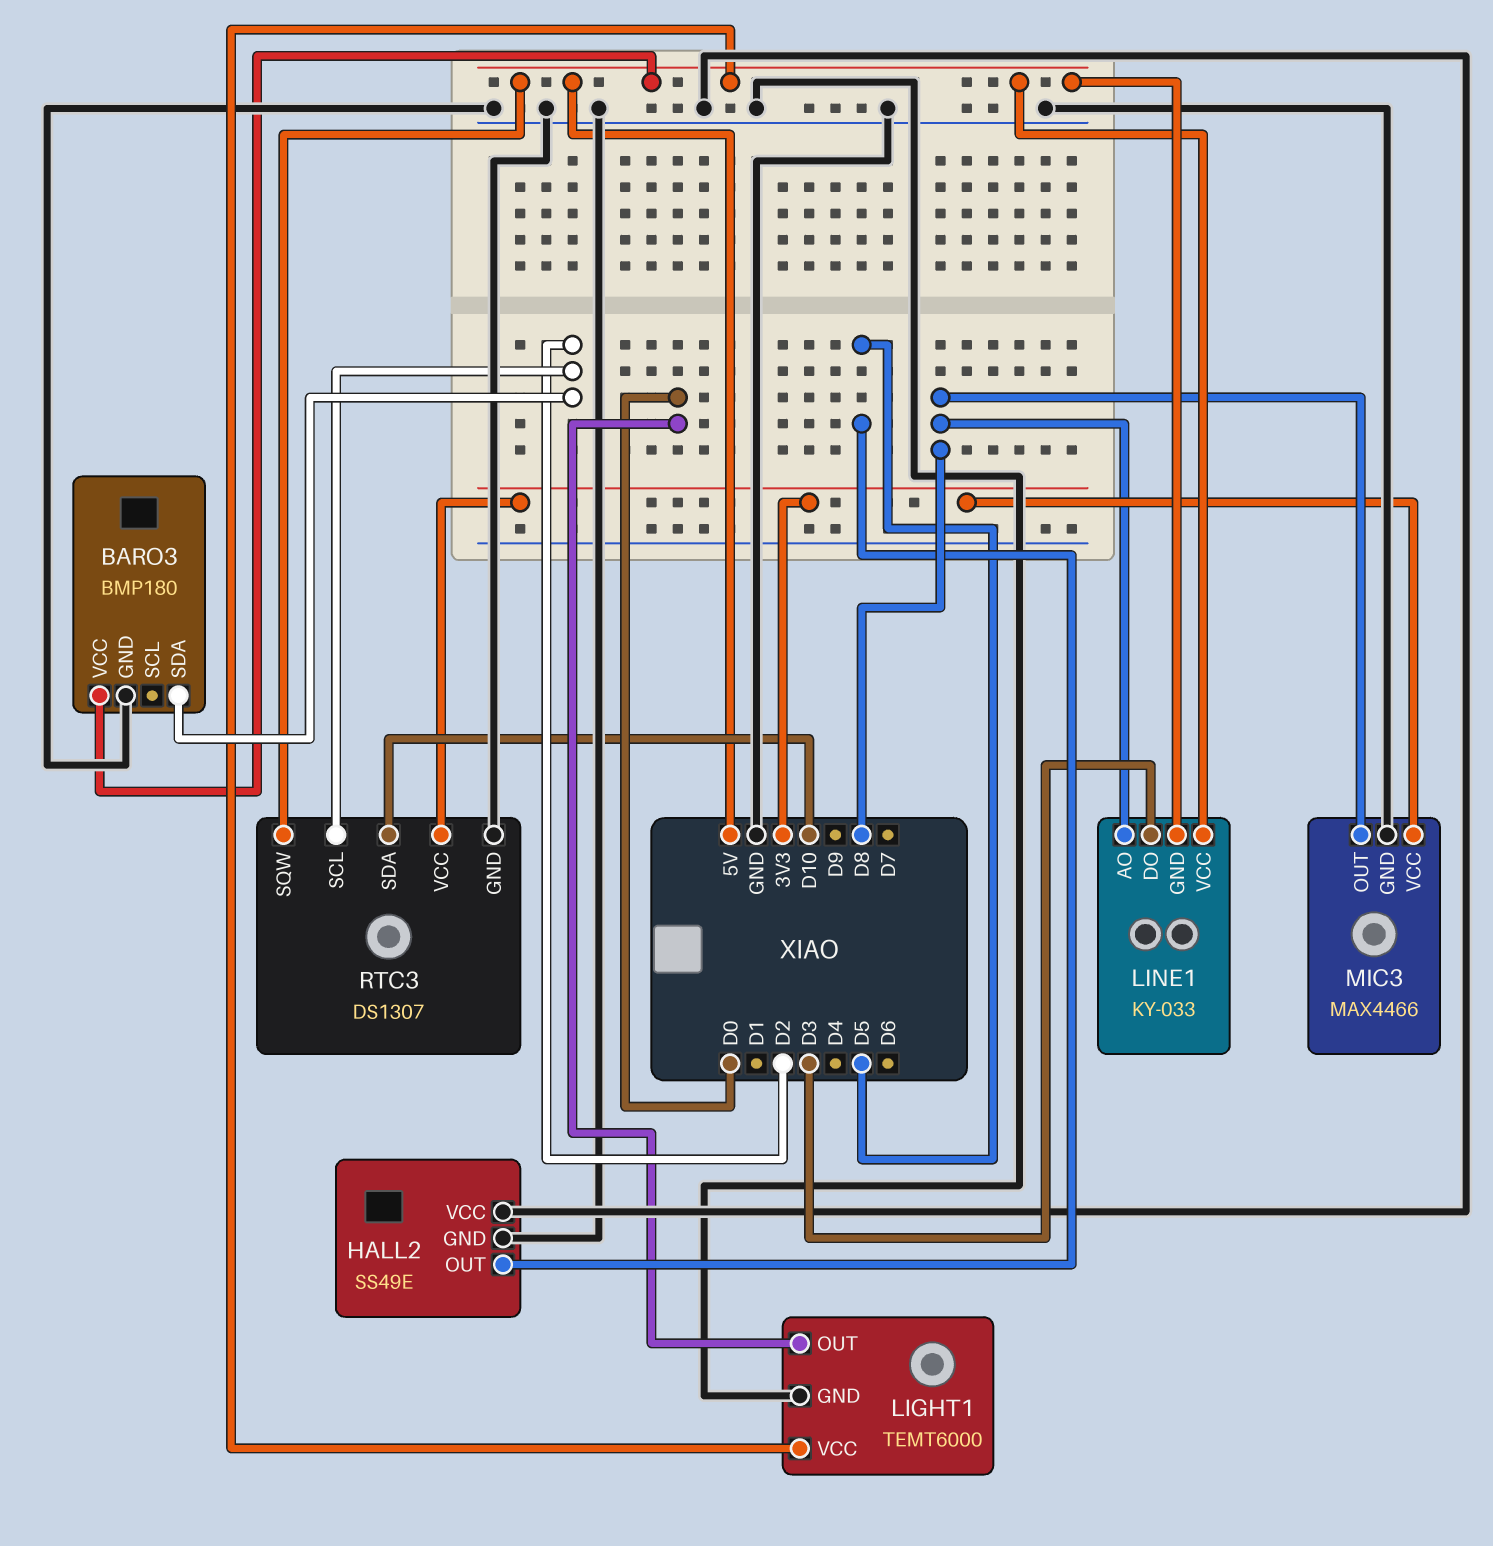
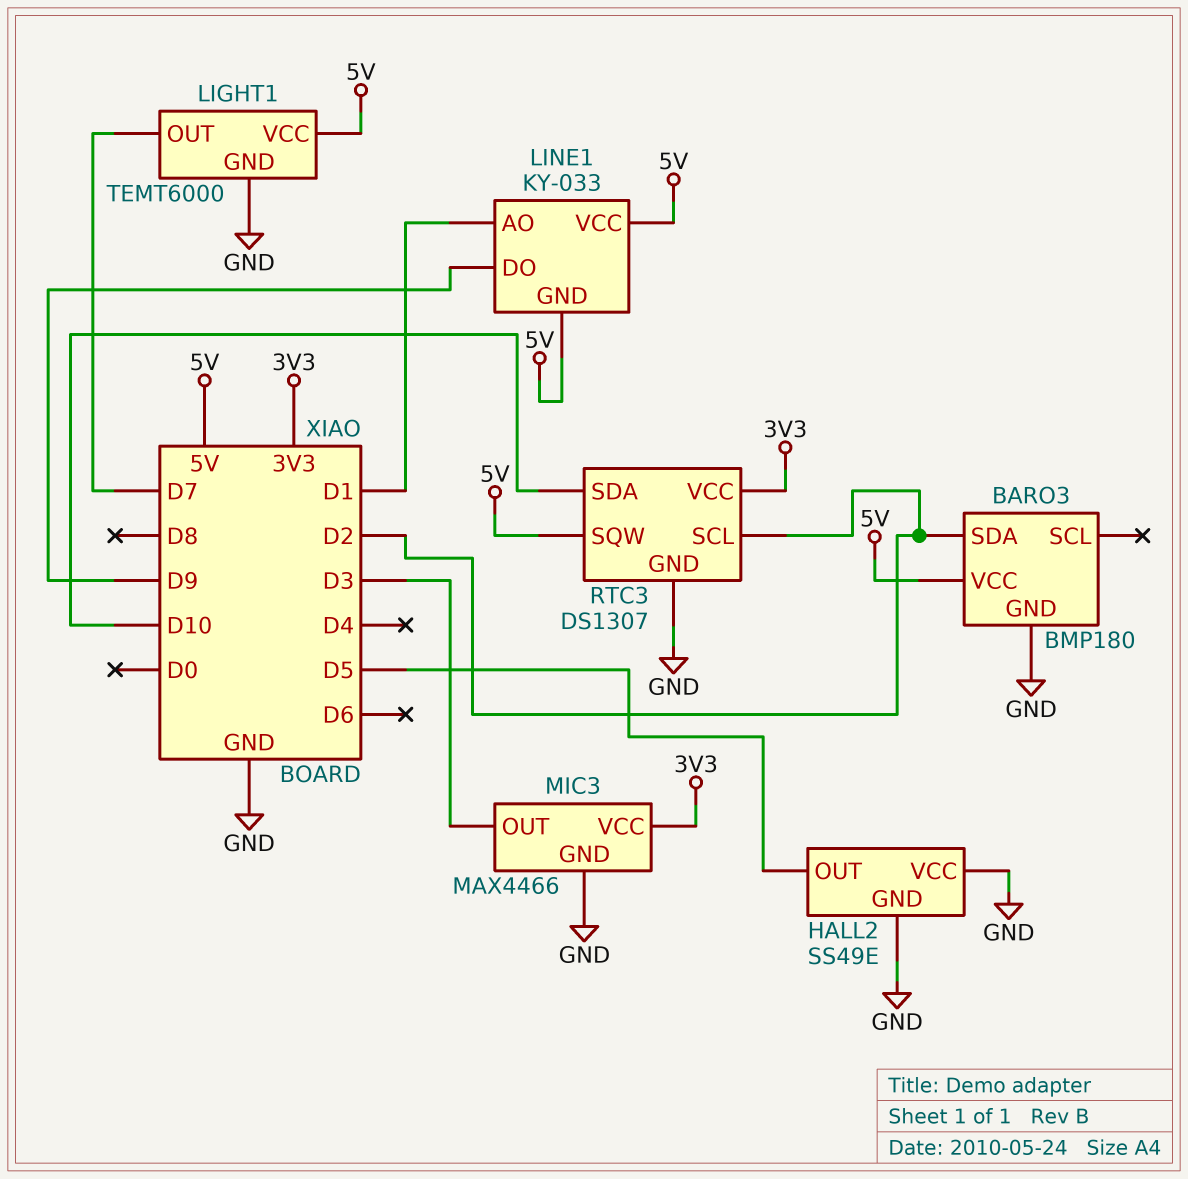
LIGHT1 pin OUT: D0 -> D7
LINE1 pin AO: D8 -> D1
LINE1 pin DO: D3 -> D9
MIC3 pin OUT: D8 -> D3

